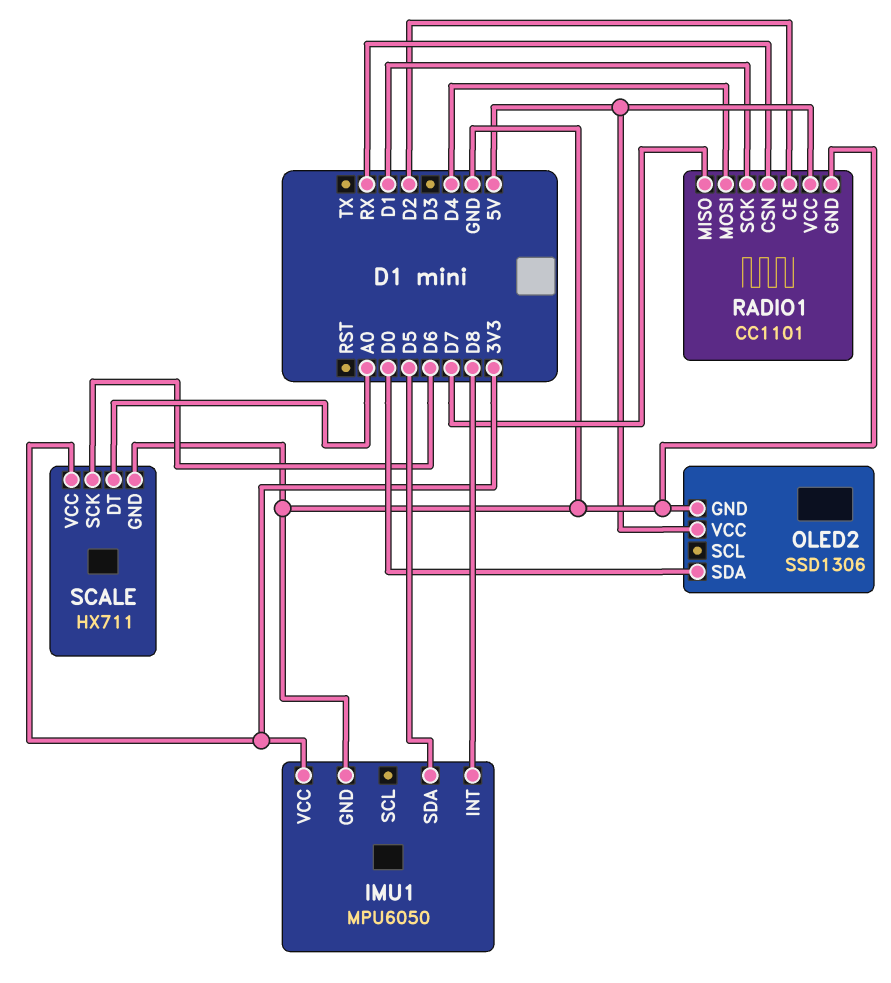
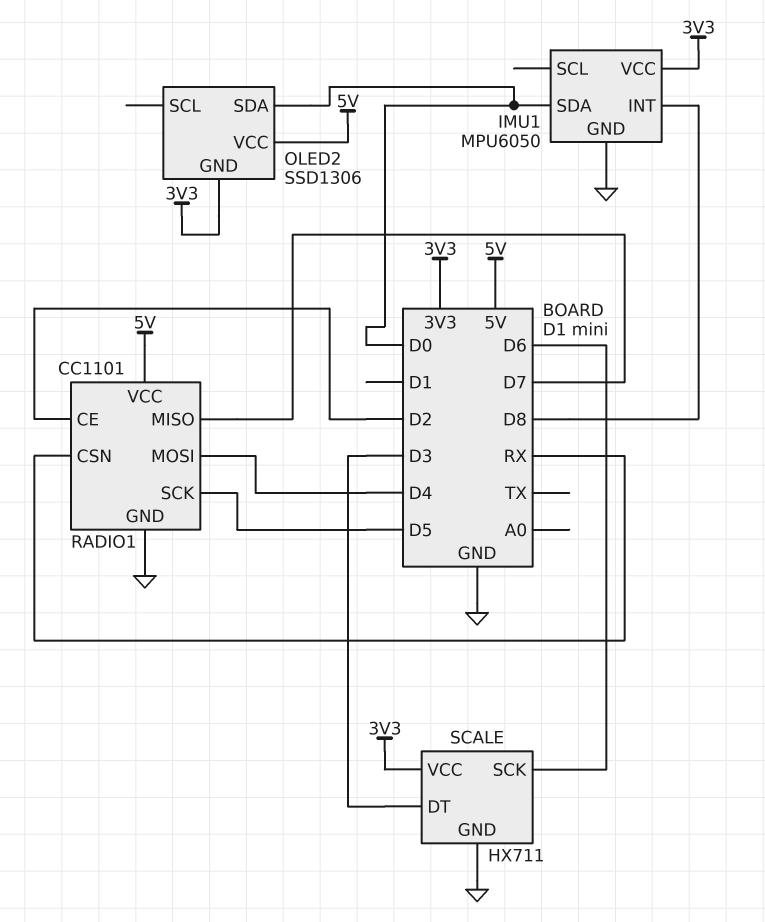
IMU1 pin SDA: D5 -> D0
OLED2 pin GND: GND -> 3V3
RADIO1 pin SCK: D1 -> D5
SCALE pin DT: A0 -> D3

